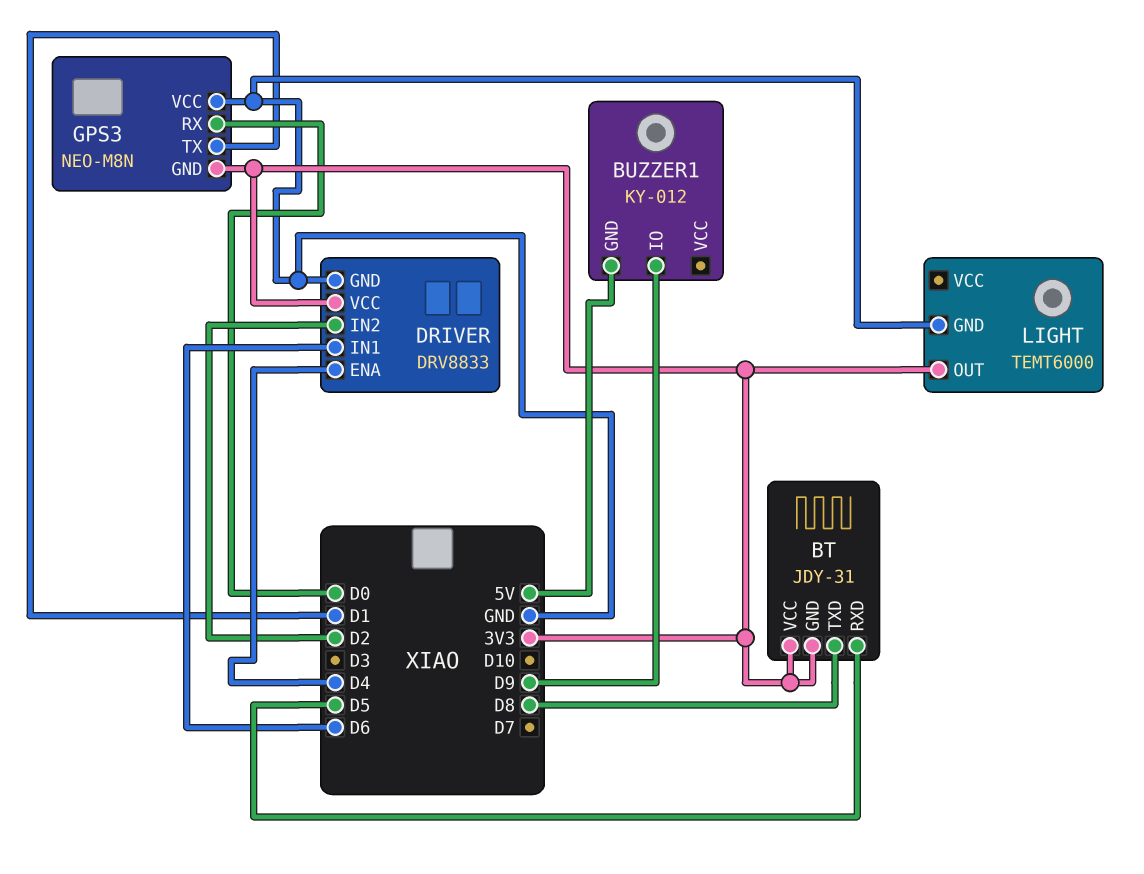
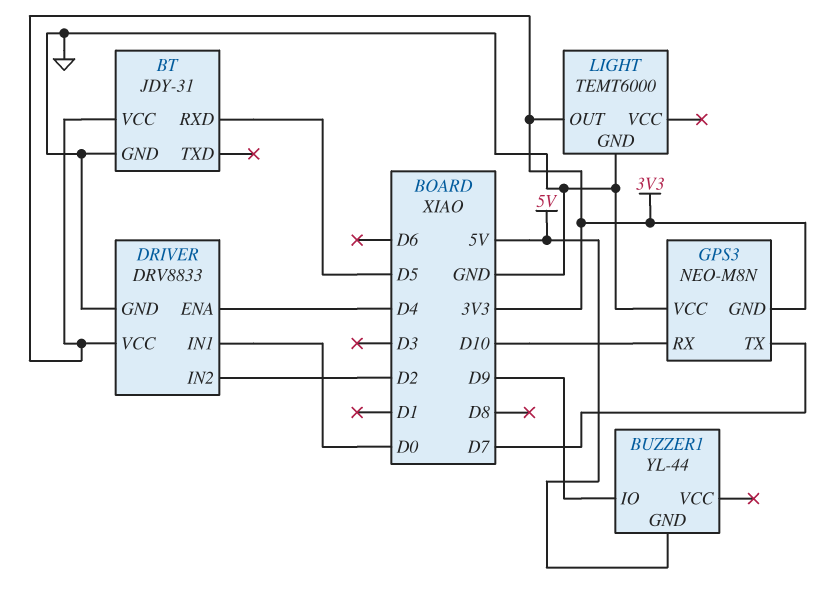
BT pin GND: 3V3 -> GND
BT pin TXD: D8 -> none
BUZZER1: KY-012 -> YL-44
DRIVER pin IN1: D6 -> D0
GPS3 pin RX: D0 -> D10
GPS3 pin TX: D1 -> D7

